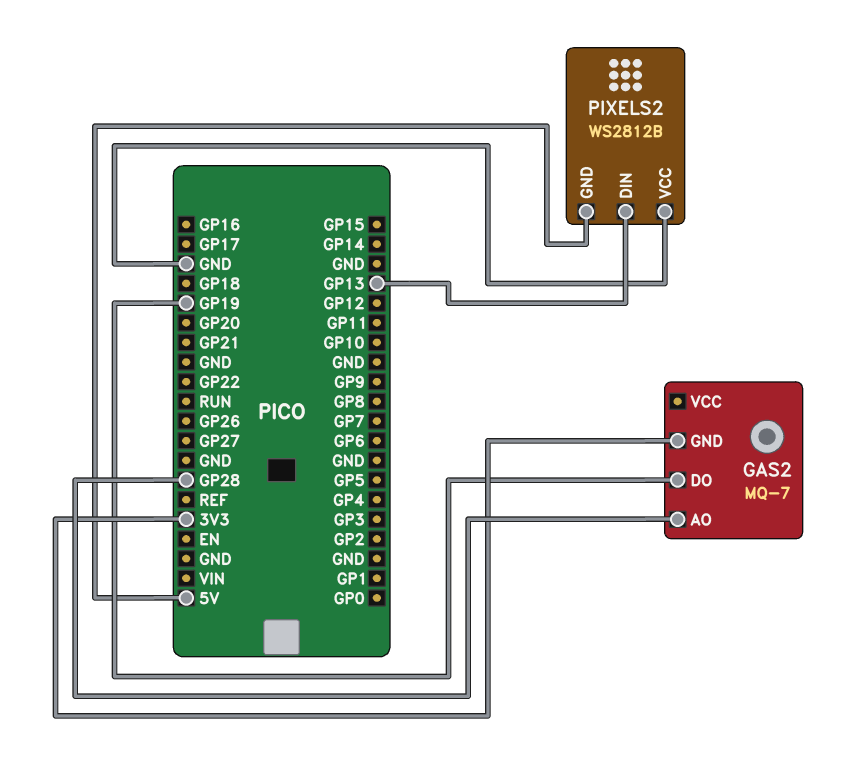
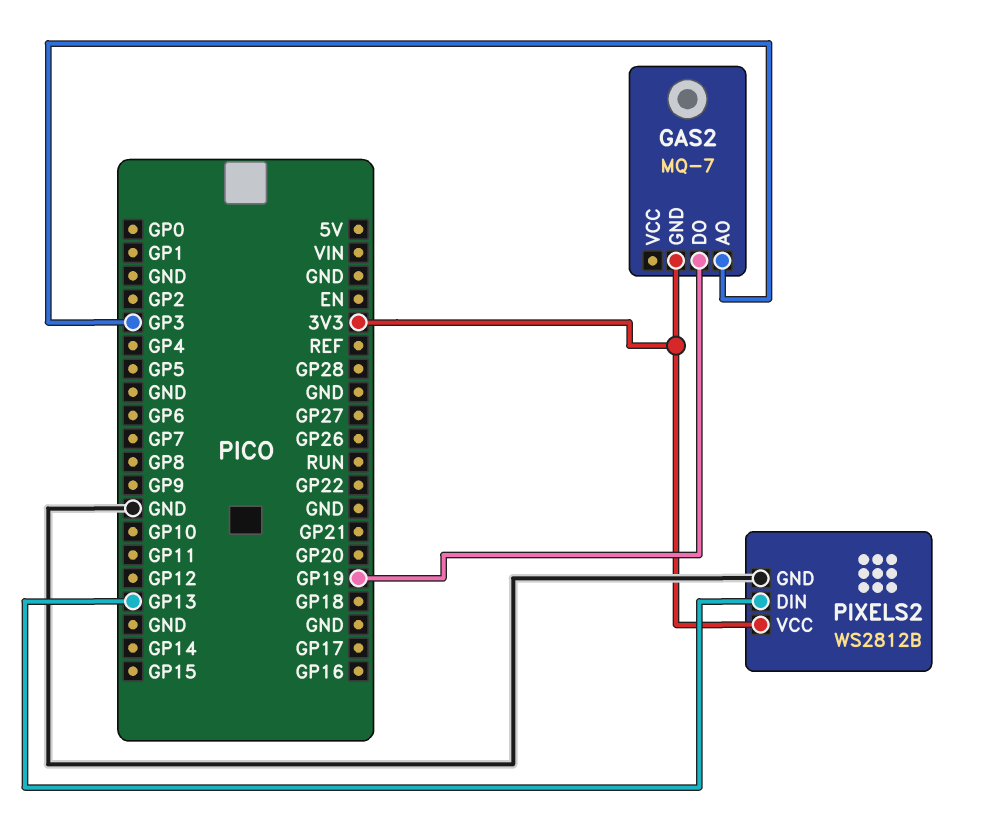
GAS2 pin AO: GP28 -> GP3
PIXELS2 pin GND: 5V -> GND
PIXELS2 pin VCC: GND -> 3V3

